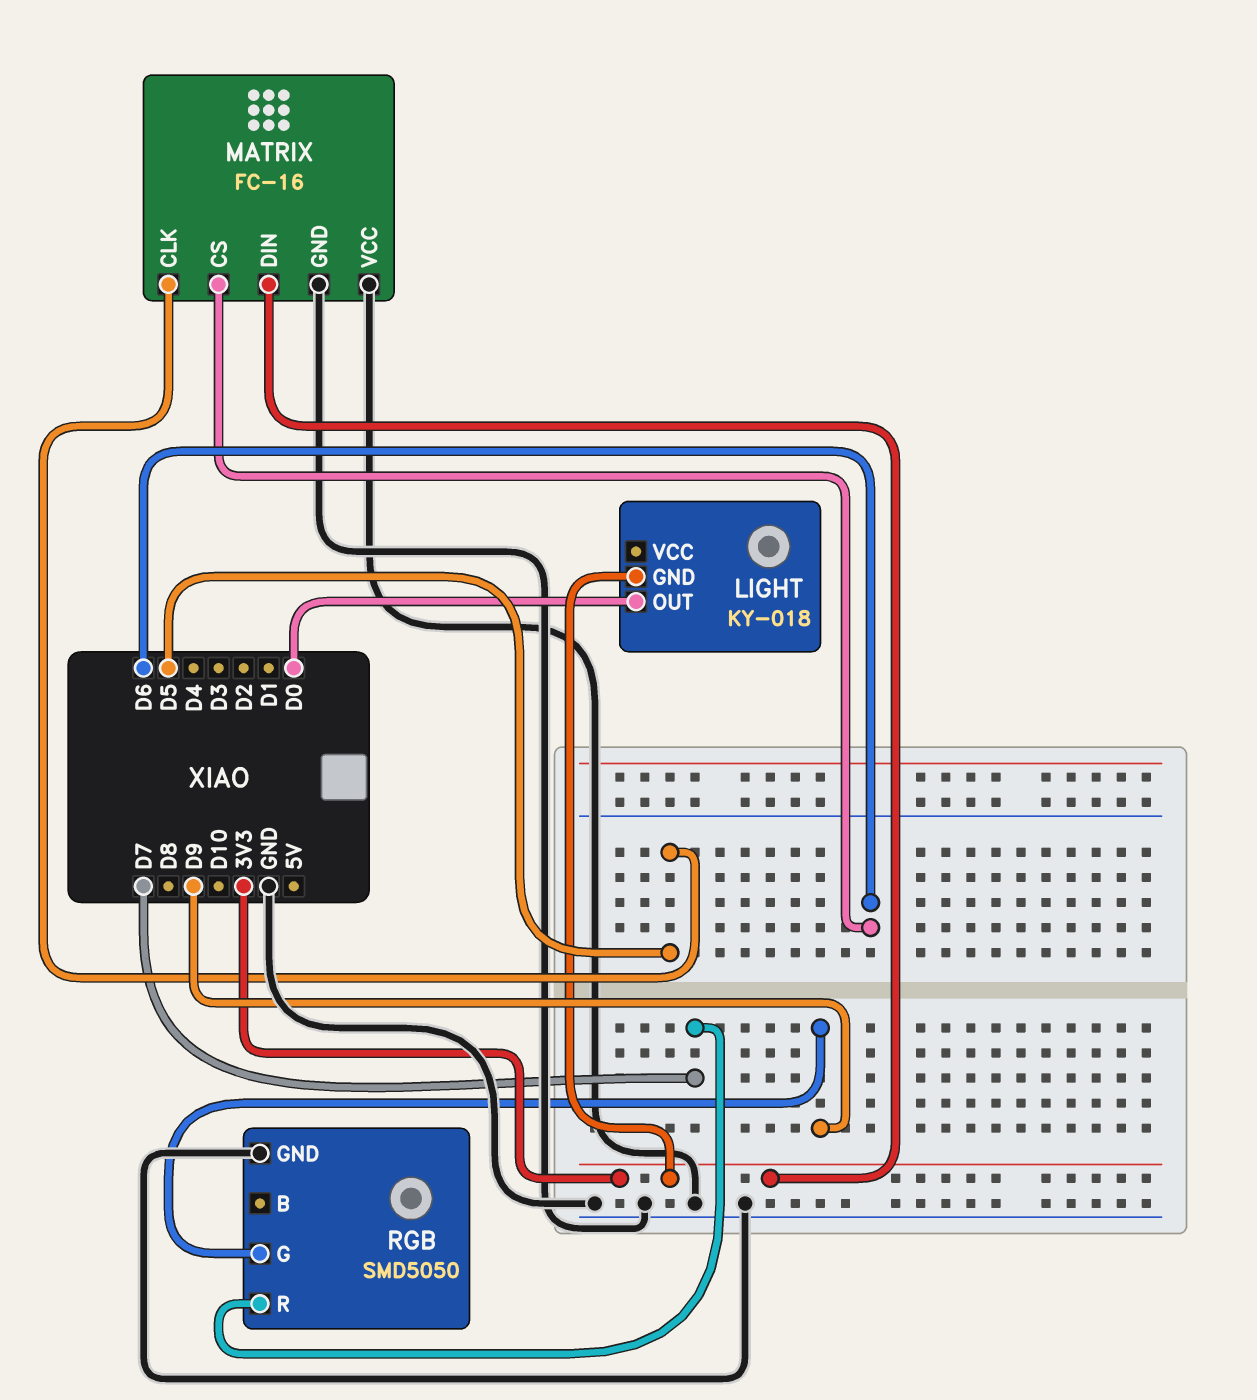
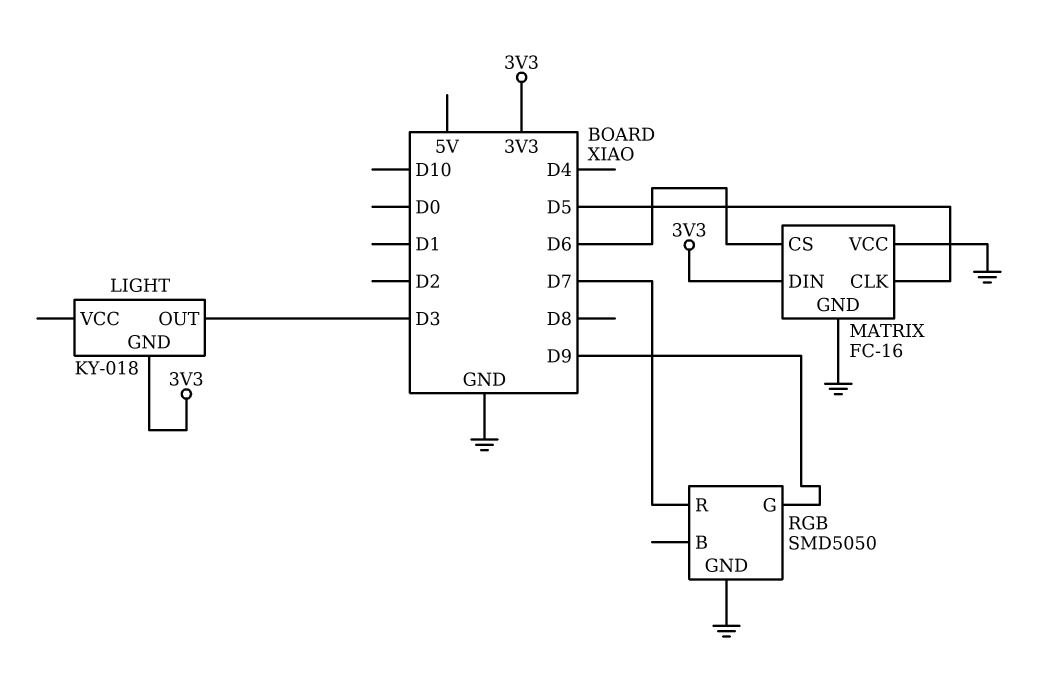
LIGHT pin OUT: D0 -> D3

